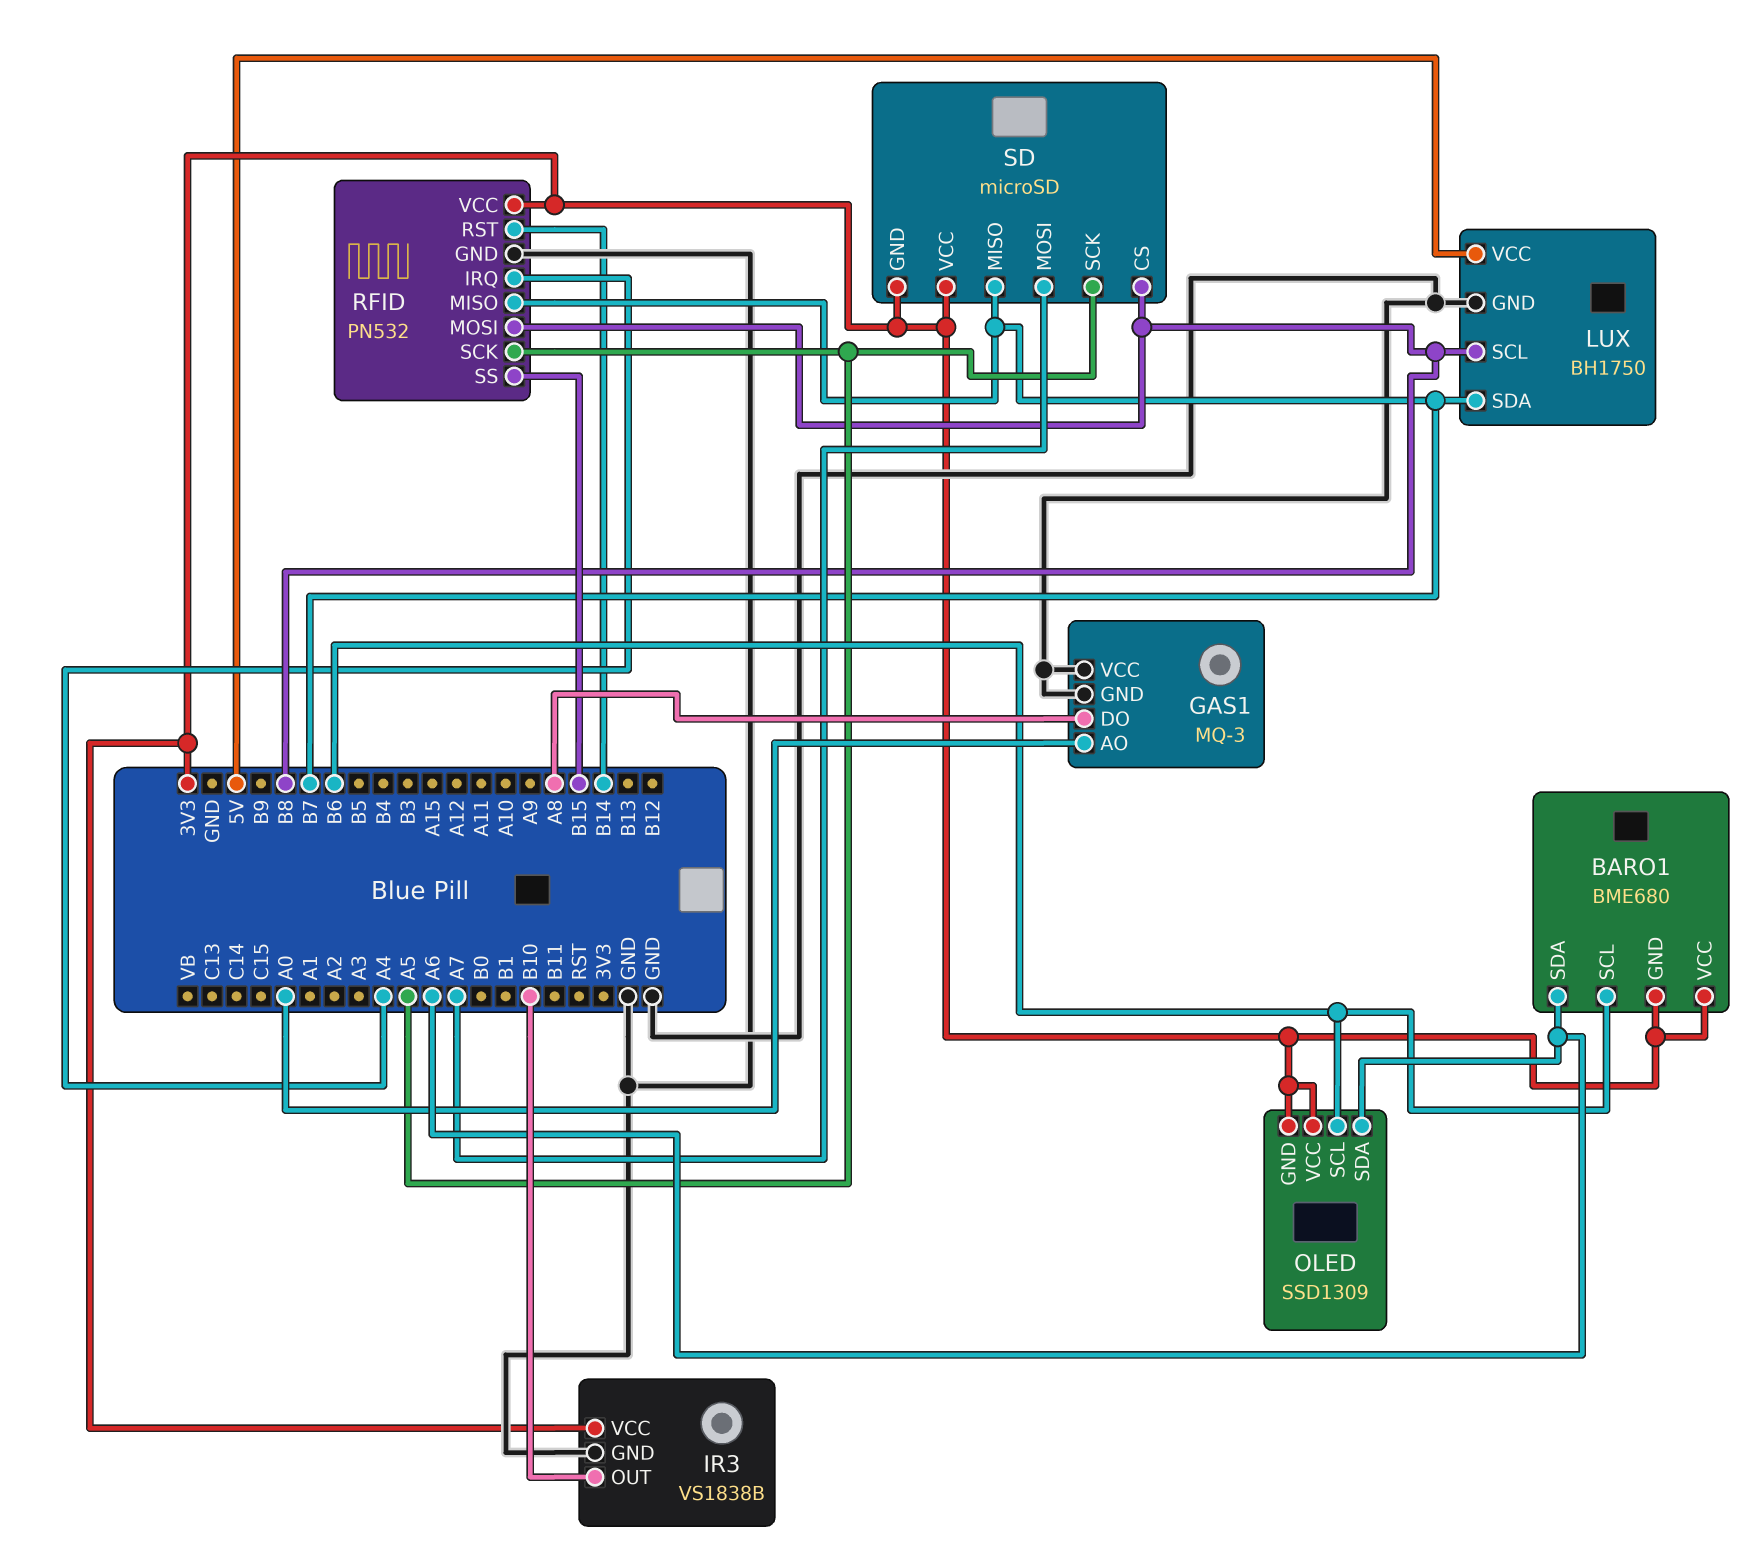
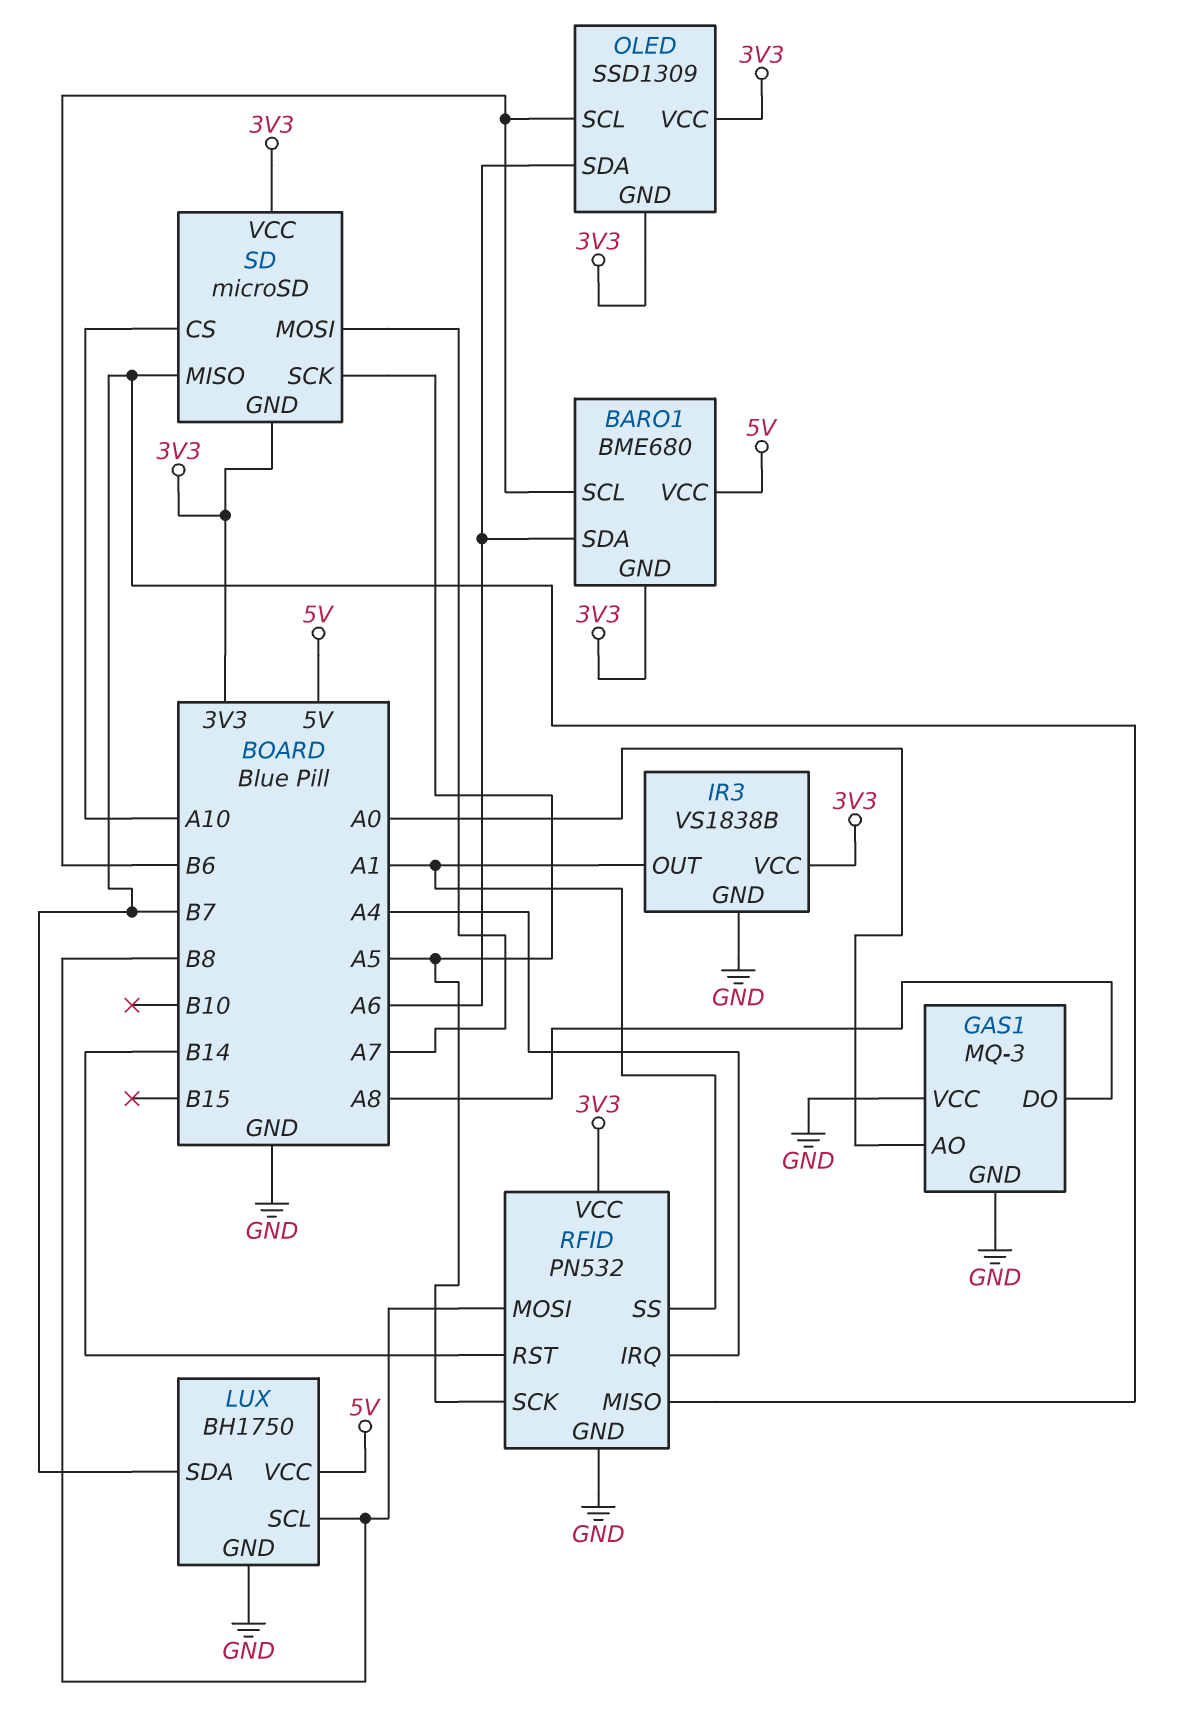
BARO1 pin VCC: 3V3 -> 5V
IR3 pin OUT: B10 -> A1
RFID pin SS: B15 -> A1
SD pin CS: B8 -> A10

